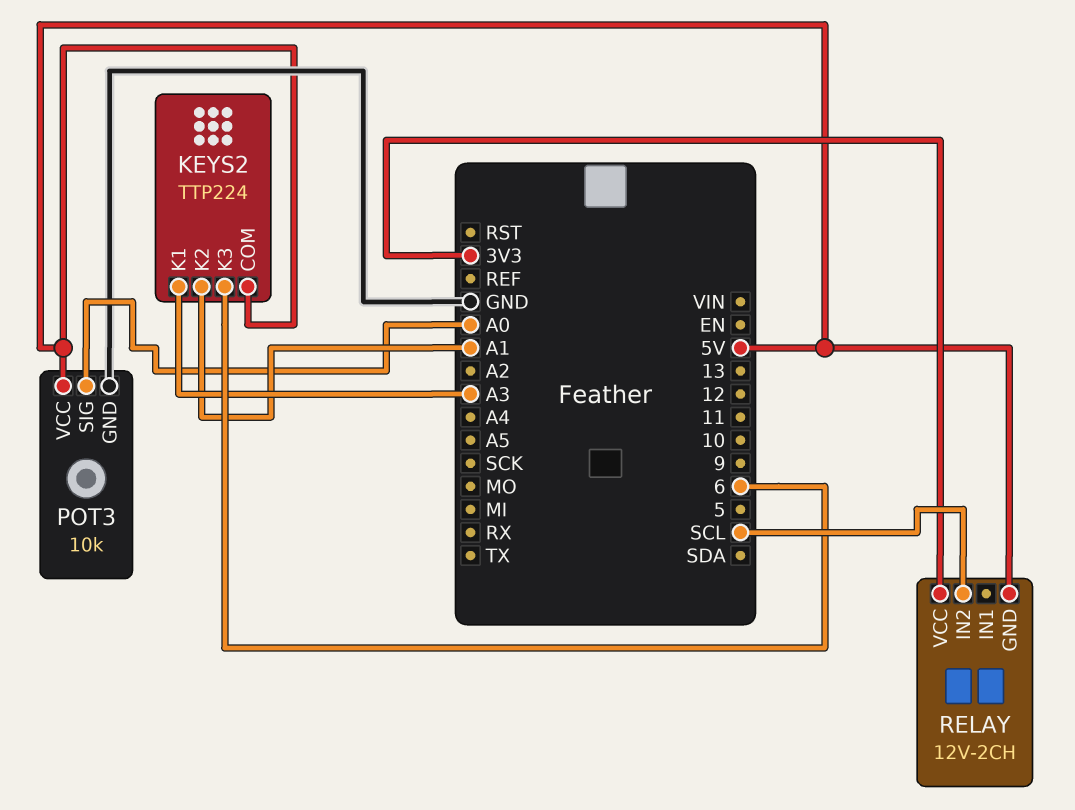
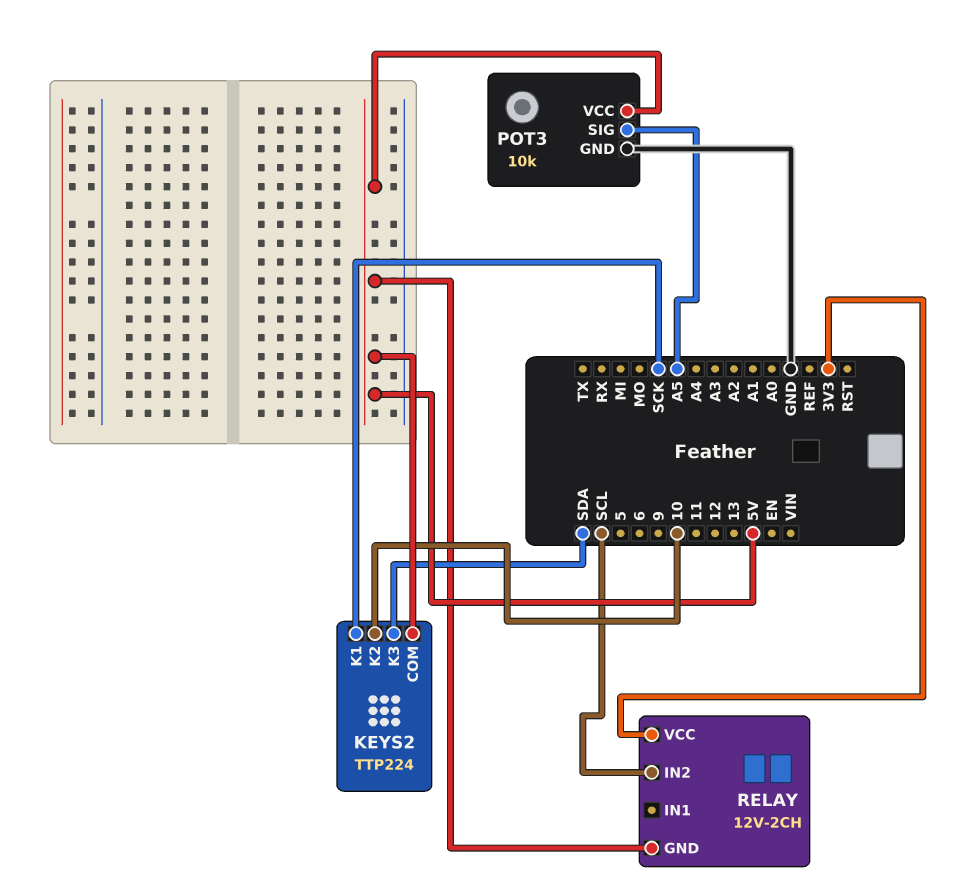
KEYS2 pin K1: A3 -> SCK
KEYS2 pin K2: A1 -> 10
KEYS2 pin K3: 6 -> SDA
POT3 pin SIG: A0 -> A5

